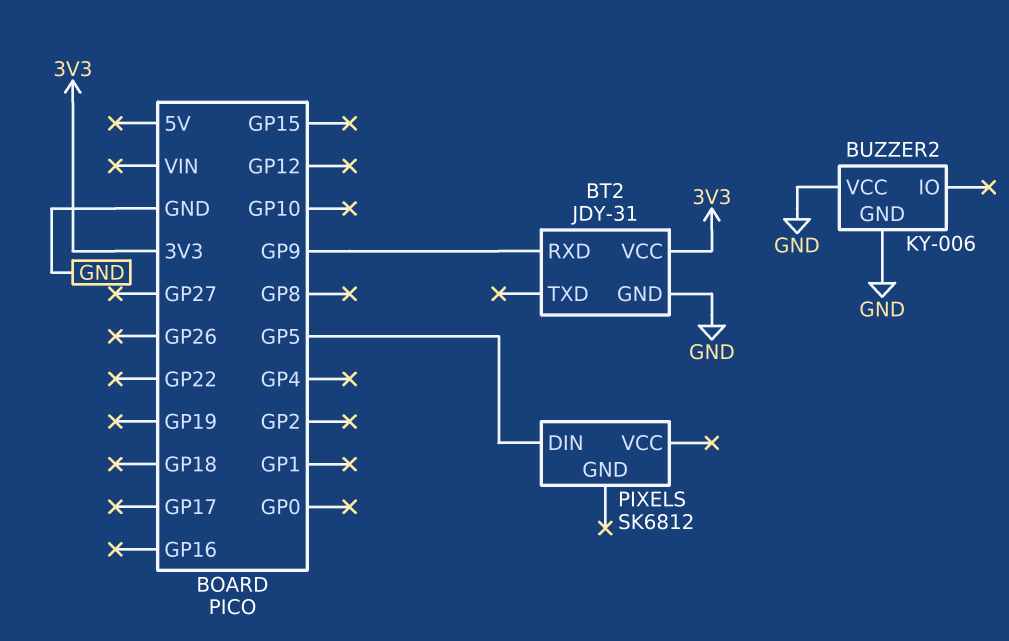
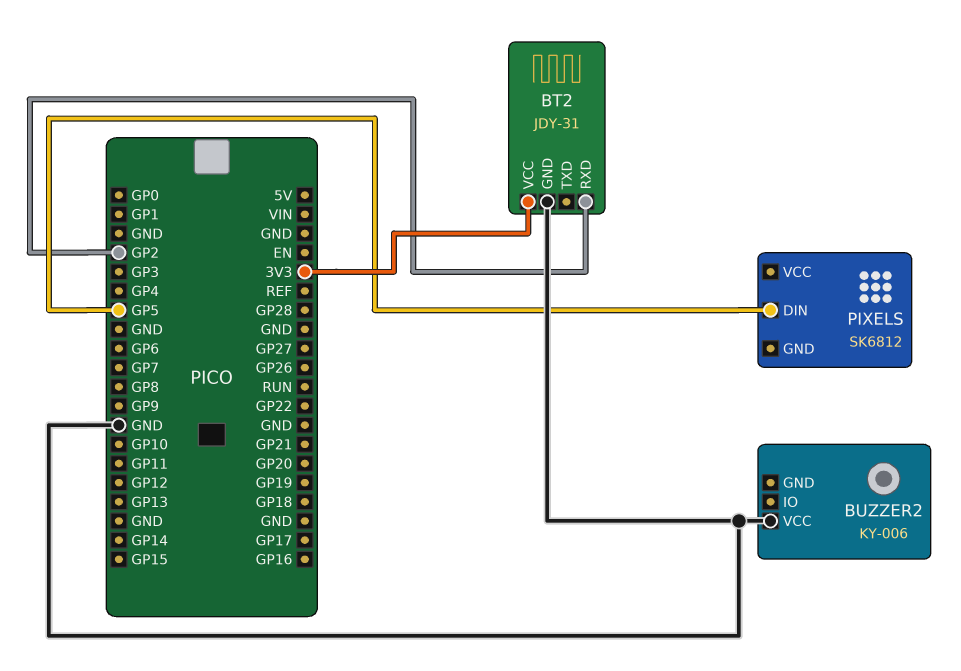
BT2 pin RXD: GP9 -> GP2
BUZZER2 pin GND: GND -> none

